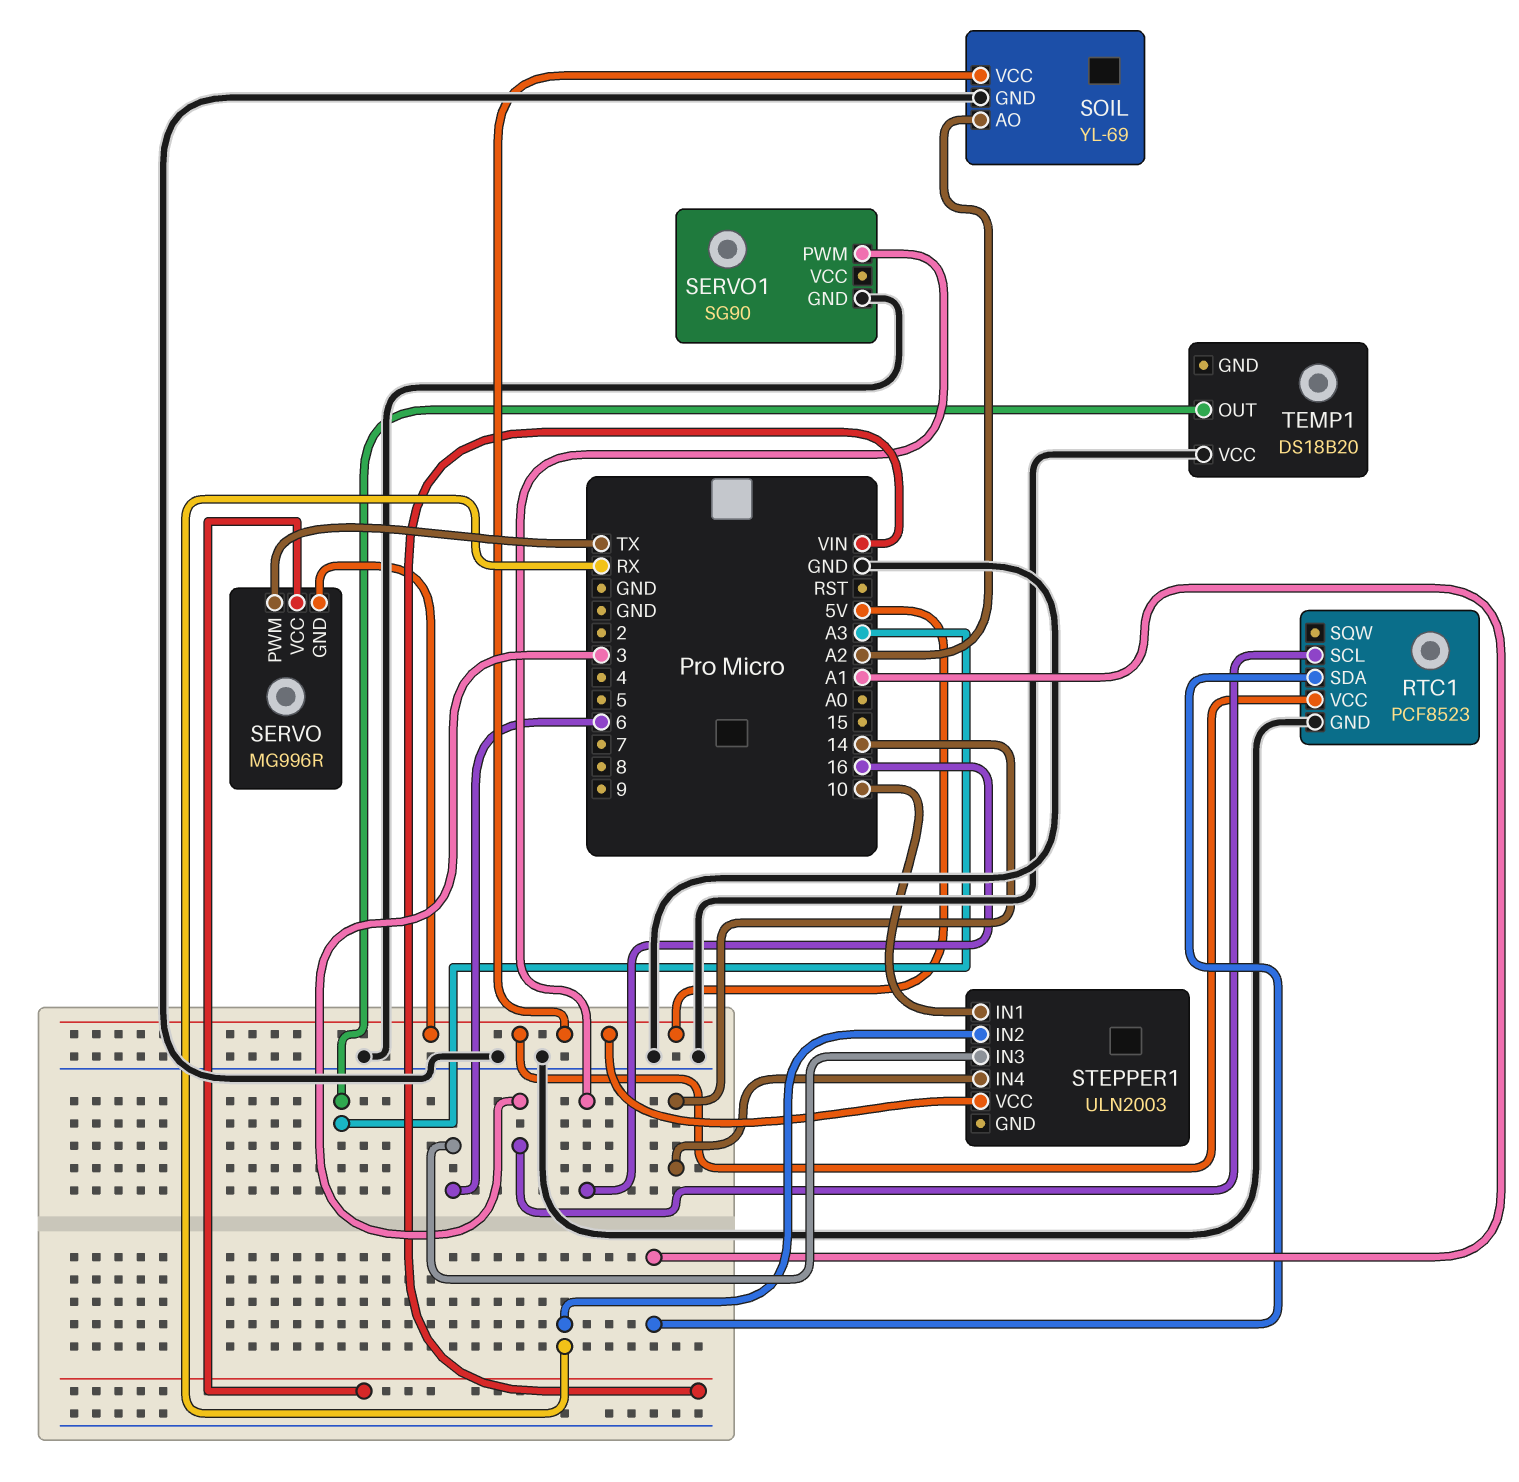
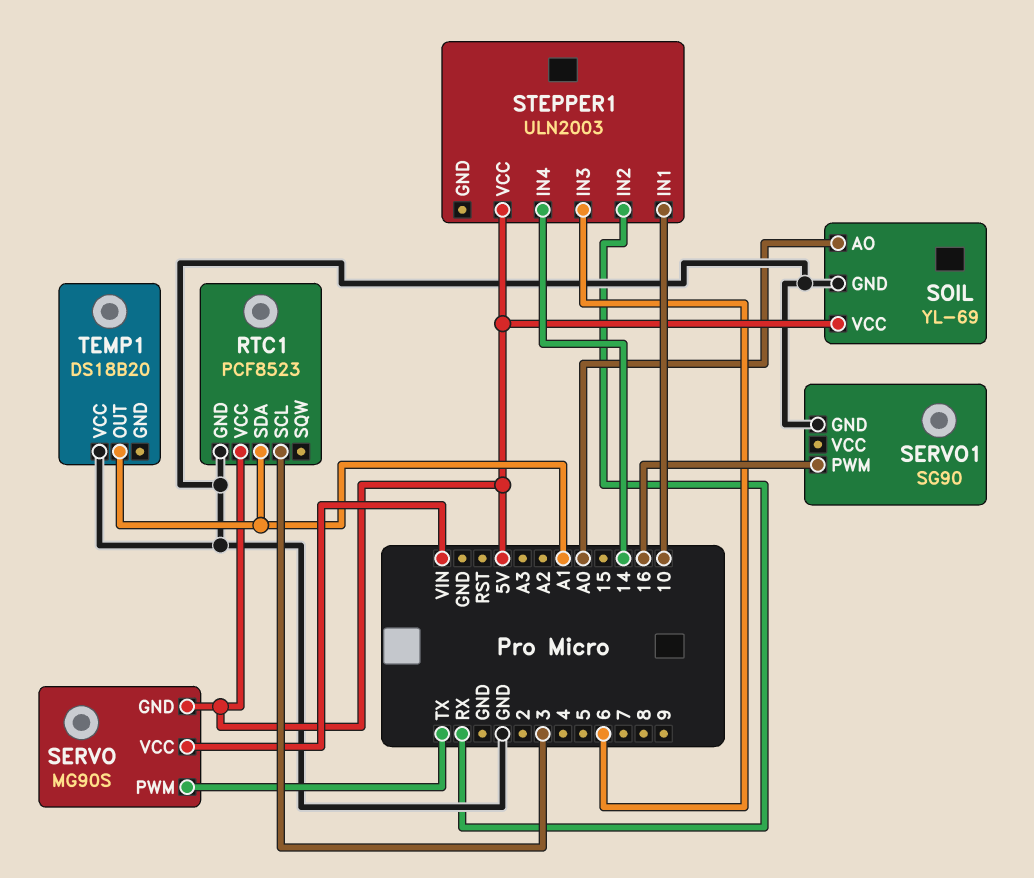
SERVO: MG996R -> MG90S
SOIL pin AO: A2 -> A0
TEMP1 pin OUT: A3 -> A1

